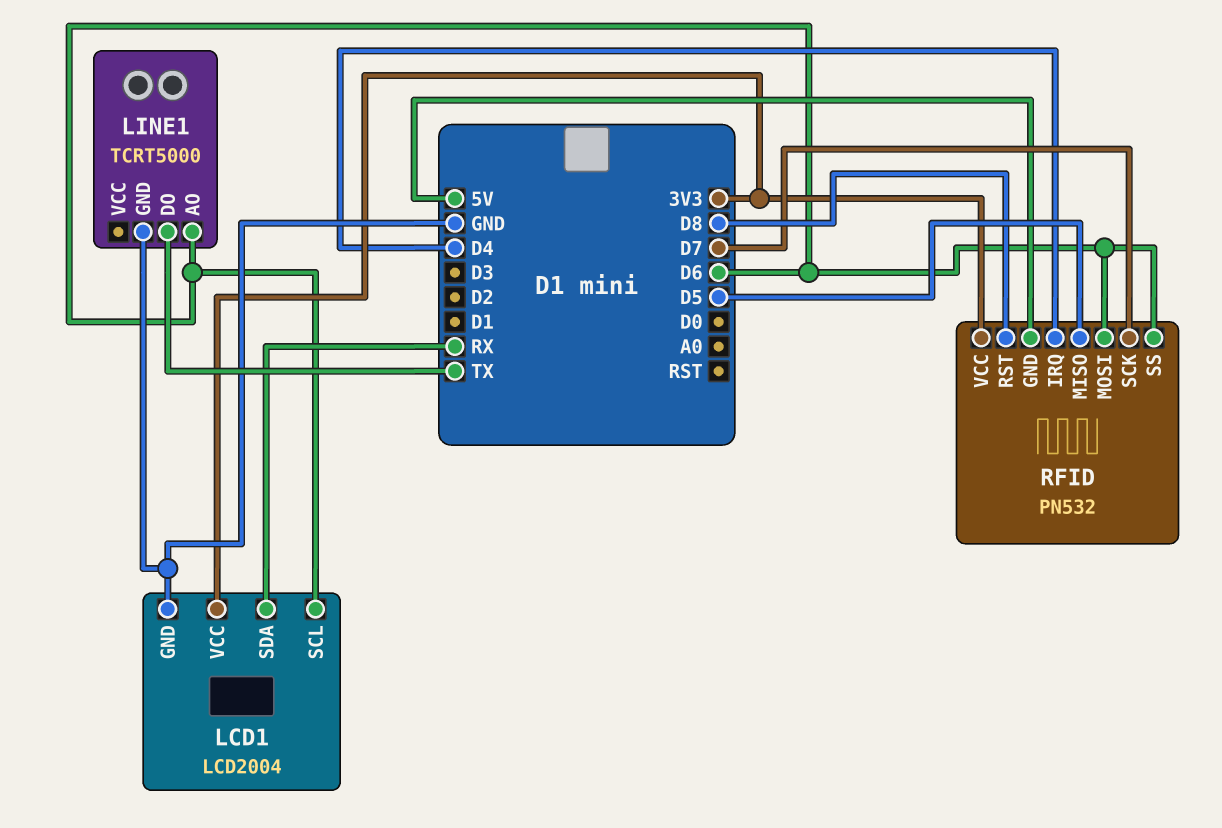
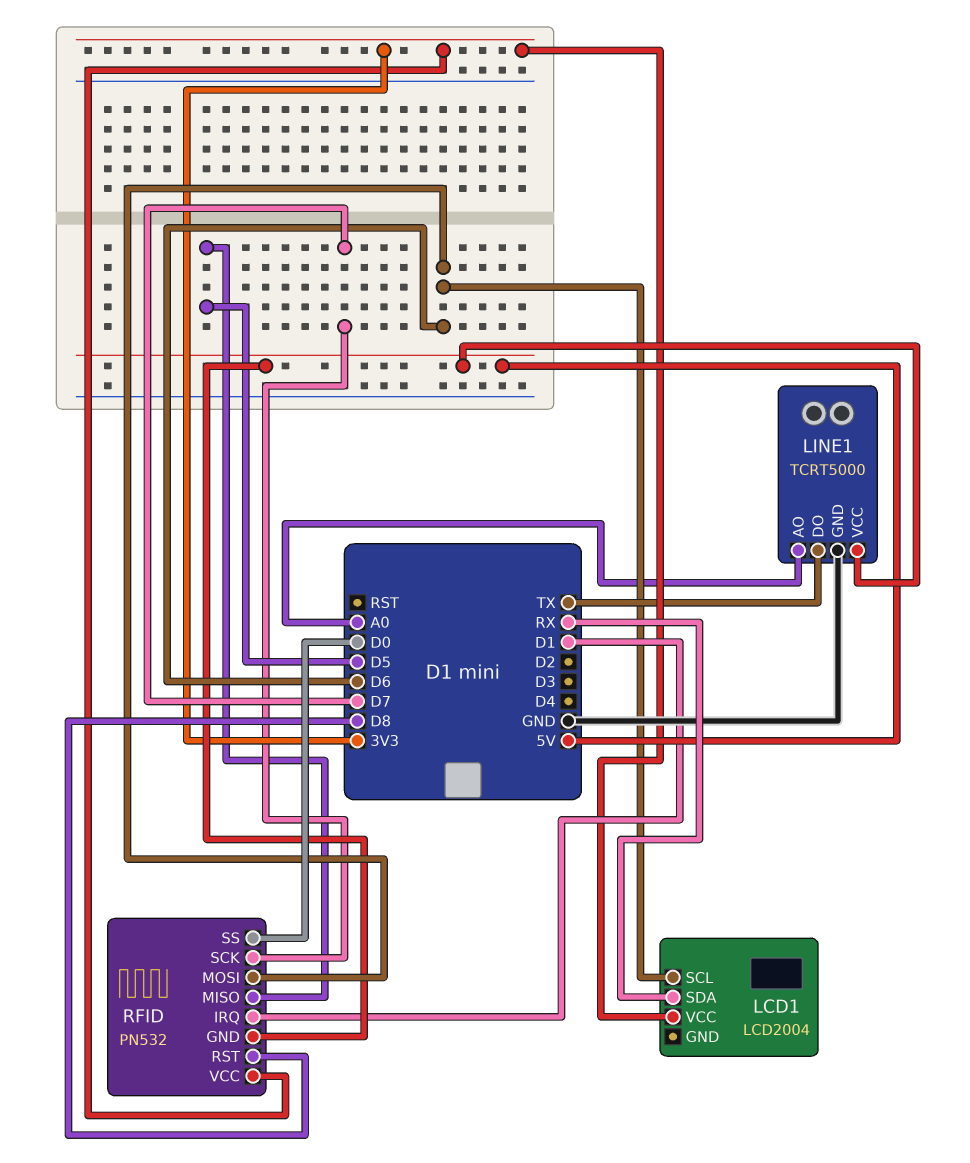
LCD1 pin GND: GND -> none
LINE1 pin AO: D6 -> A0
LINE1 pin VCC: none -> 5V
RFID pin IRQ: D4 -> D1
RFID pin SS: D6 -> D0

